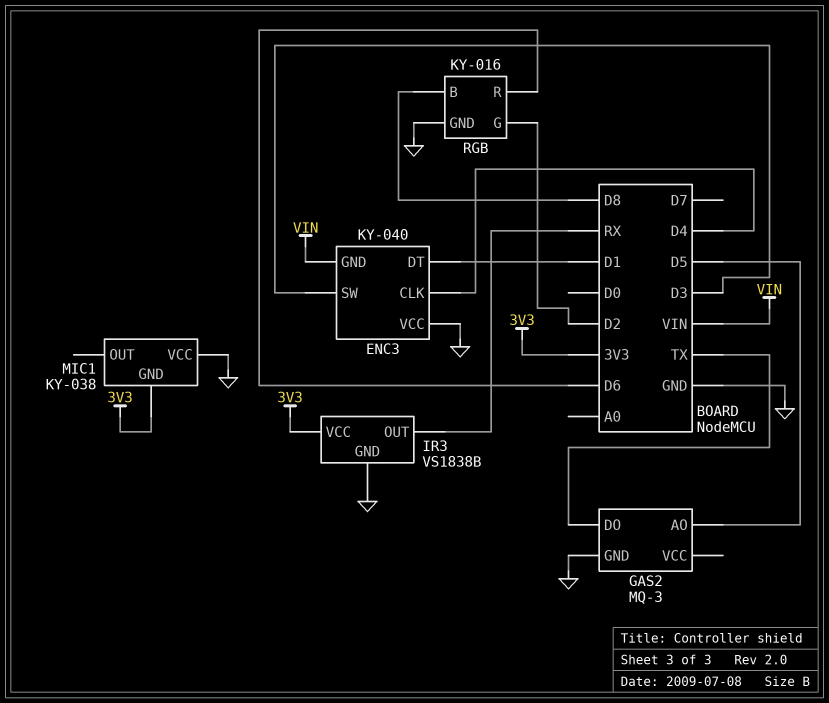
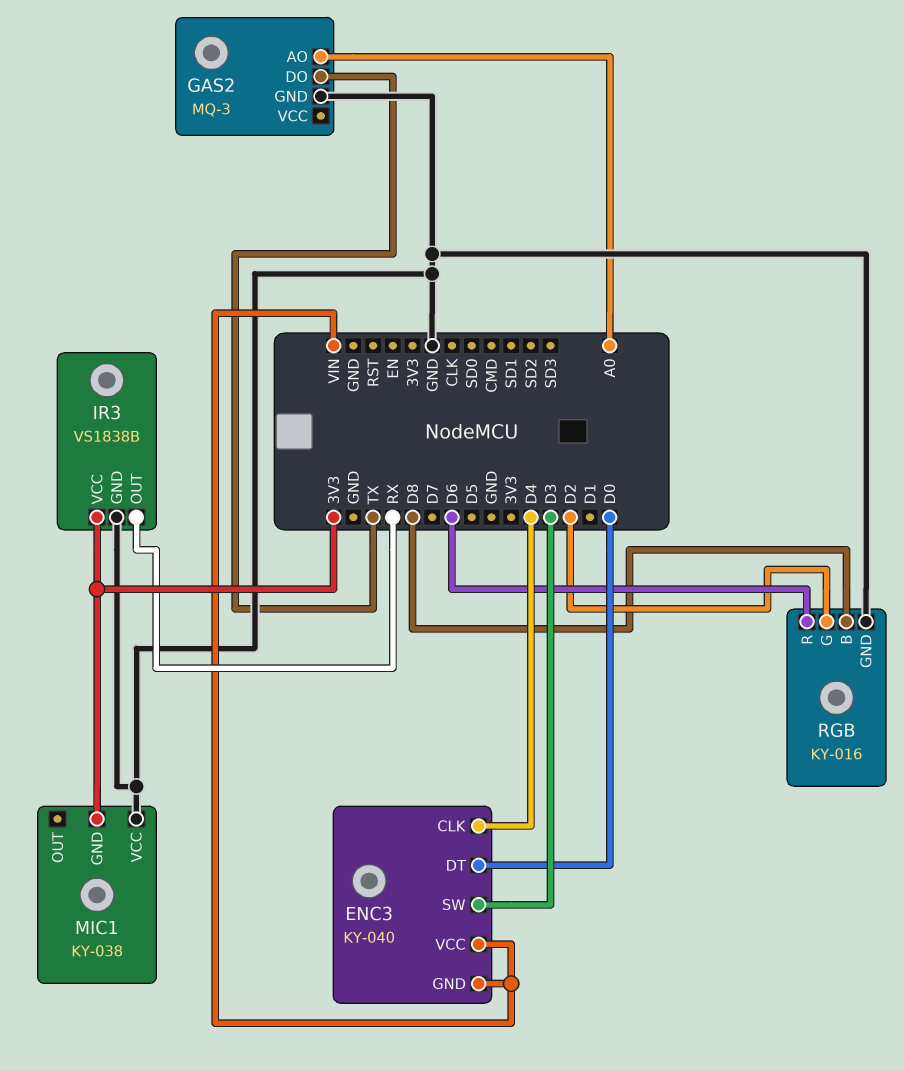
ENC3 pin DT: D1 -> D0
ENC3 pin VCC: GND -> VIN
GAS2 pin AO: D5 -> A0

